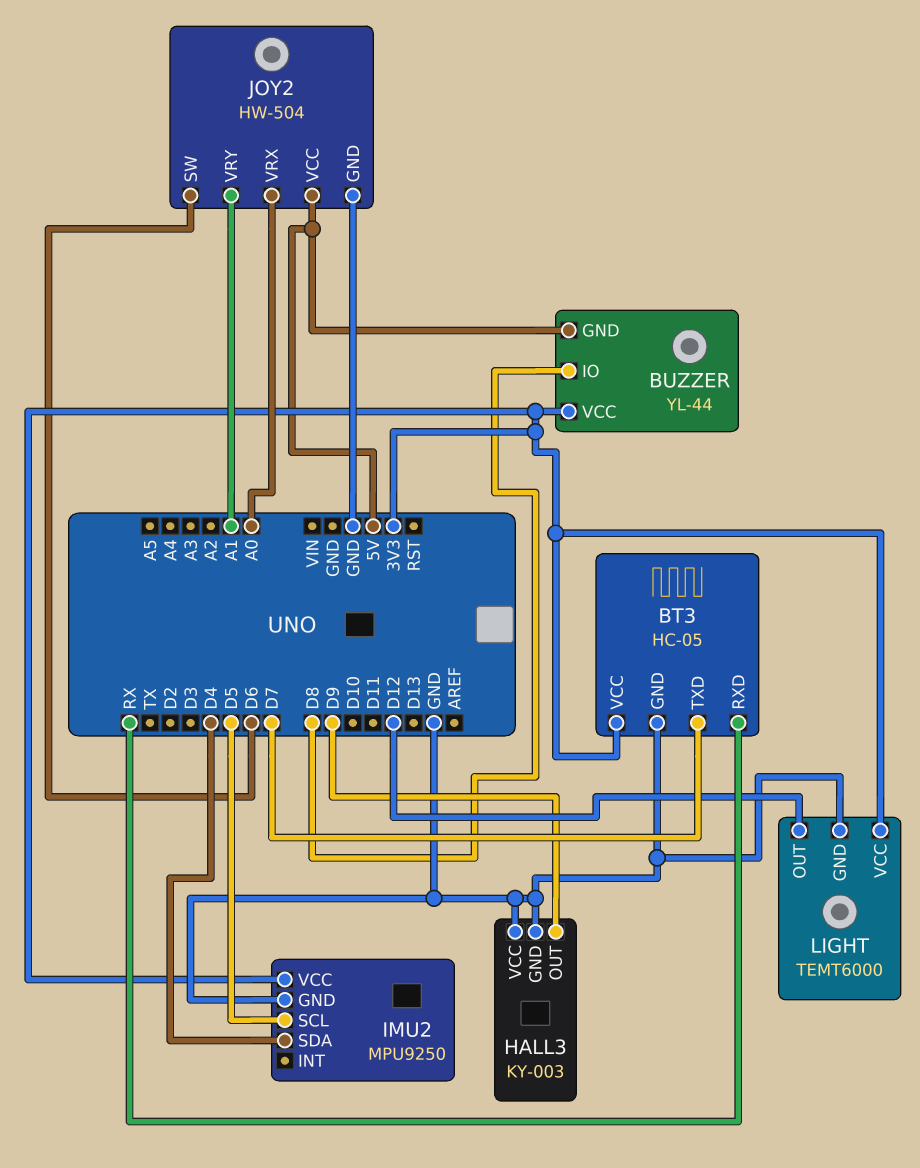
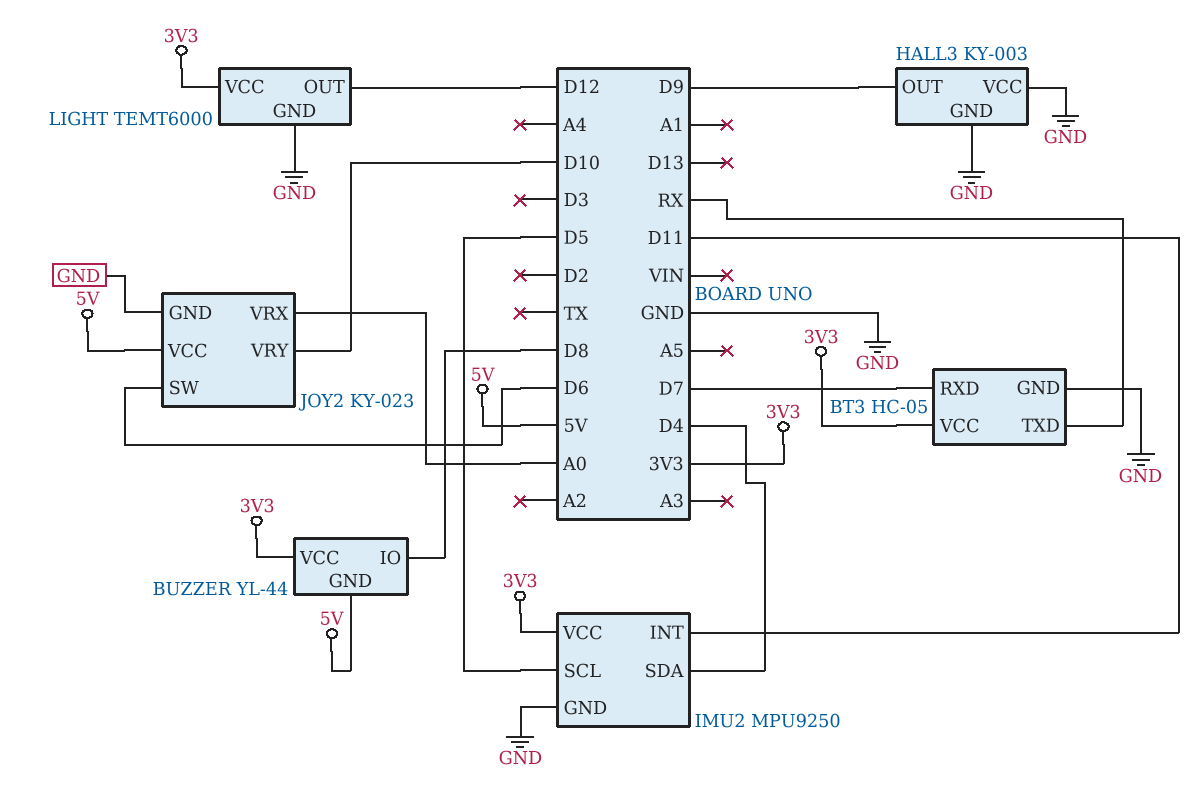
BT3 pin RXD: RX -> D7
BT3 pin TXD: D7 -> RX
IMU2 pin INT: none -> D11
JOY2: HW-504 -> KY-023
JOY2 pin VRY: A1 -> D10

